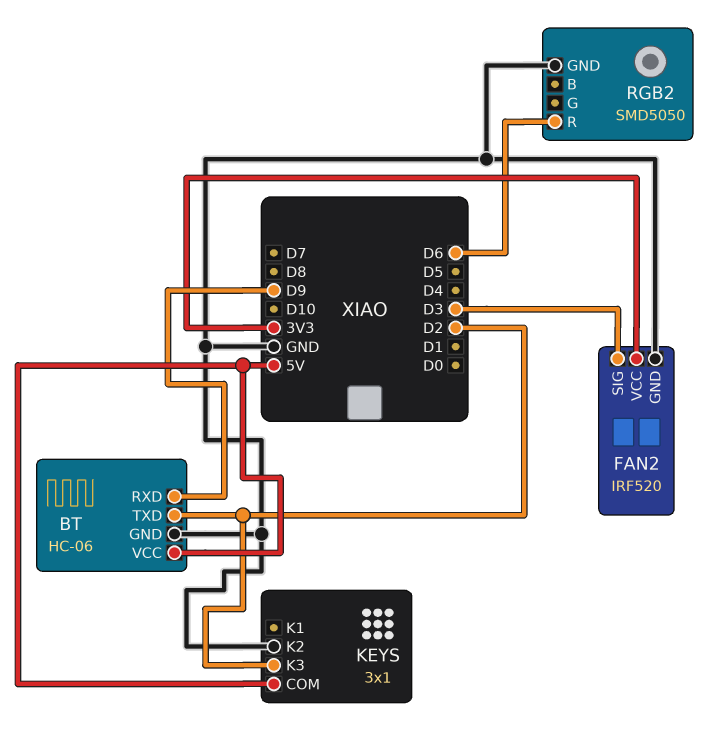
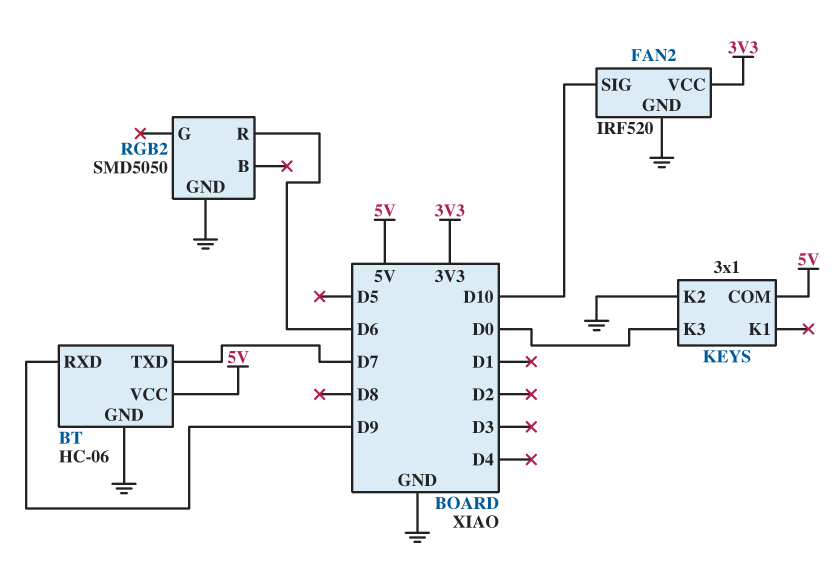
BT pin TXD: D2 -> D7
FAN2 pin SIG: D3 -> D10
KEYS pin K3: D2 -> D0

